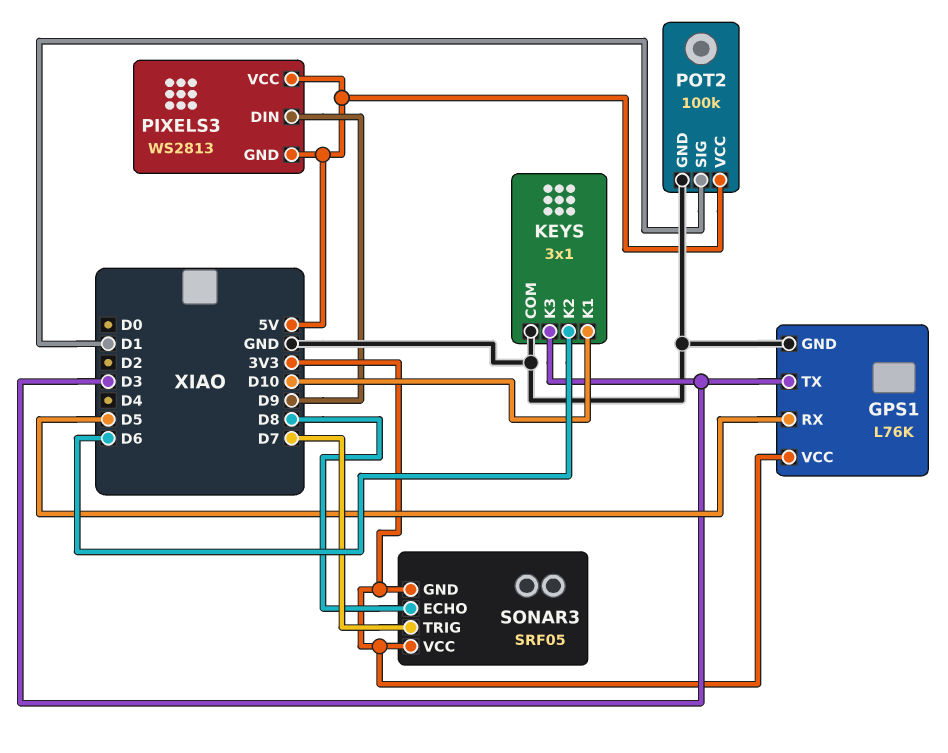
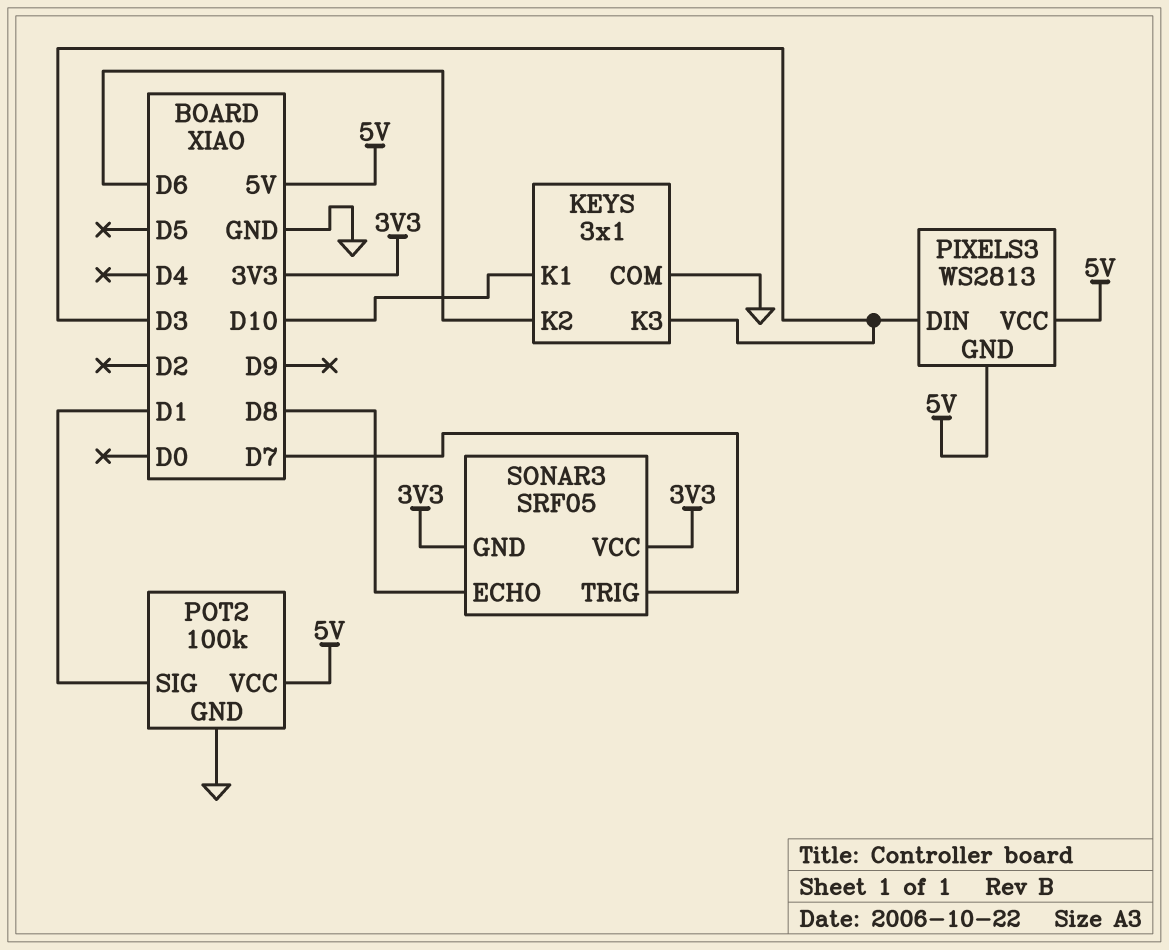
GPS1: L76K -> none
GPS1 pin GND: GND -> none
GPS1 pin RX: D5 -> none
GPS1 pin TX: D3 -> none
GPS1 pin VCC: 3V3 -> none
PIXELS3 pin DIN: D9 -> D3

